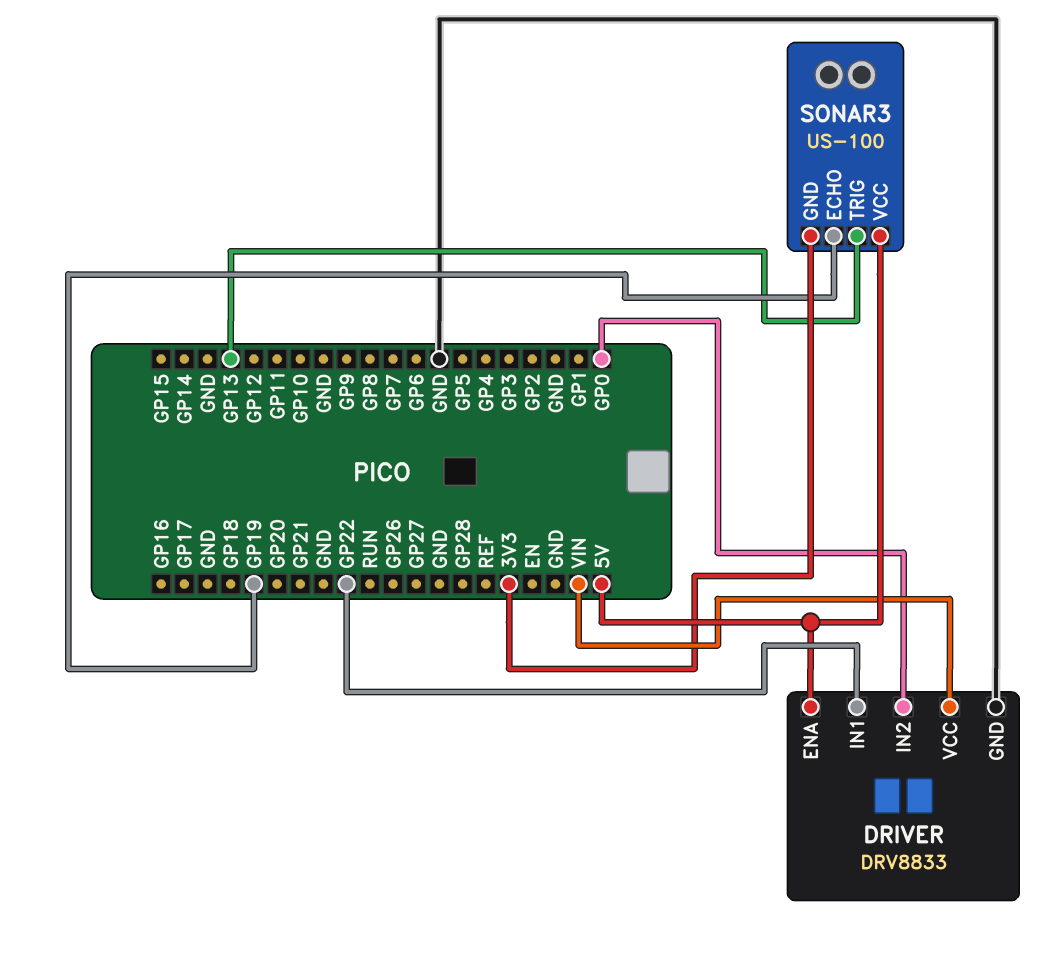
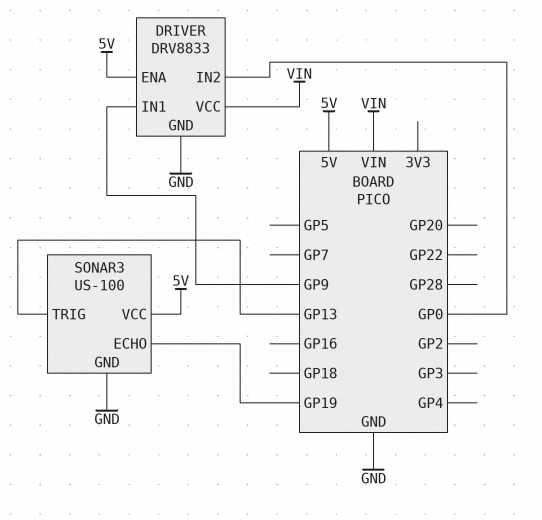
DRIVER pin IN1: GP22 -> GP9
SONAR3 pin GND: 3V3 -> GND

